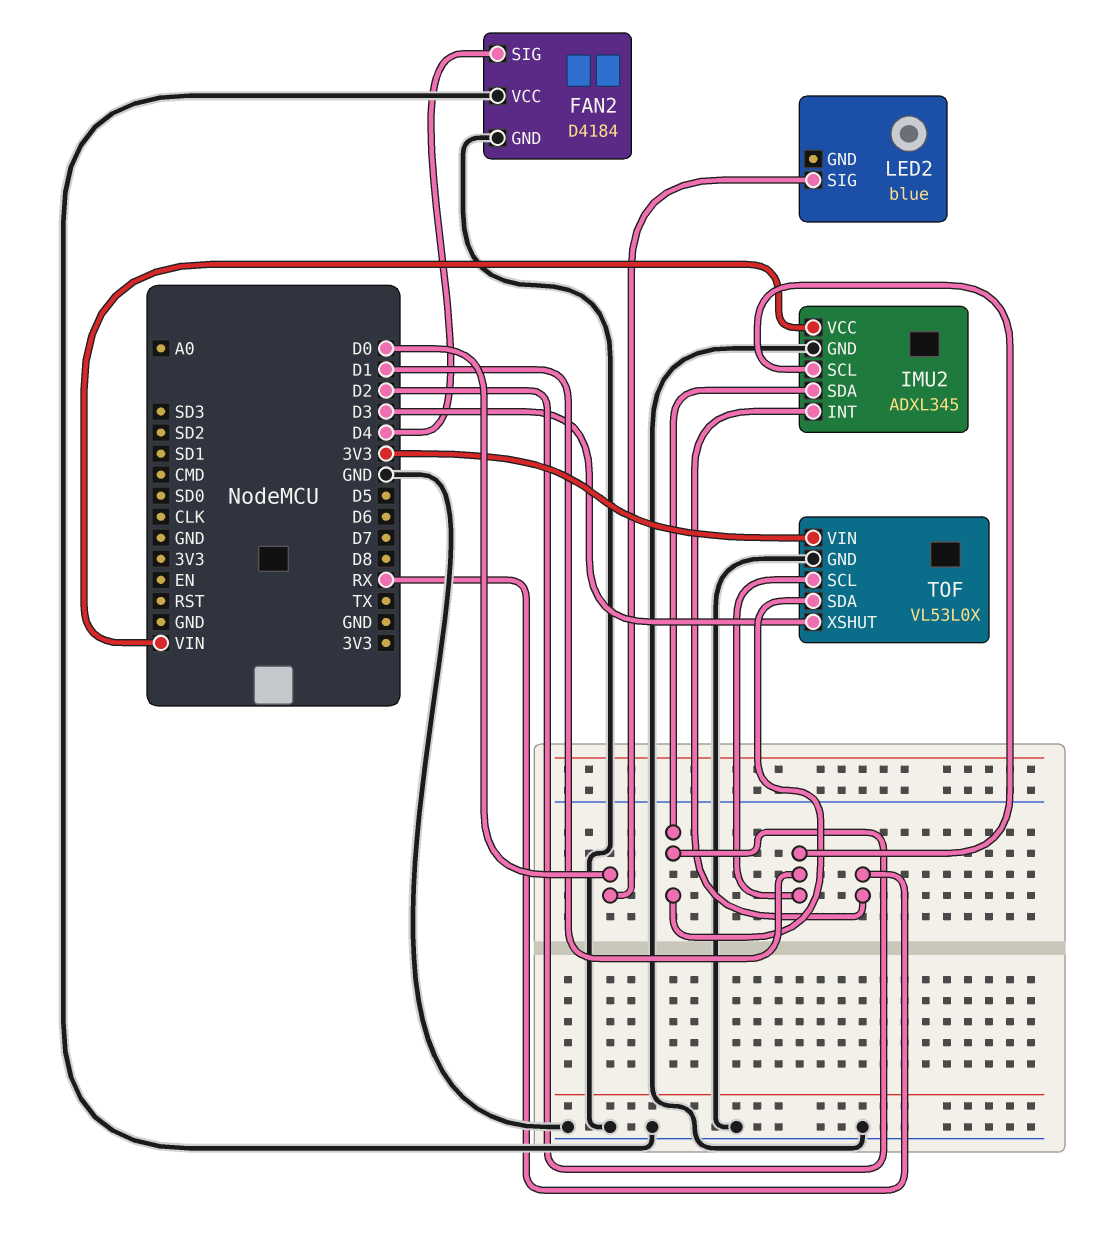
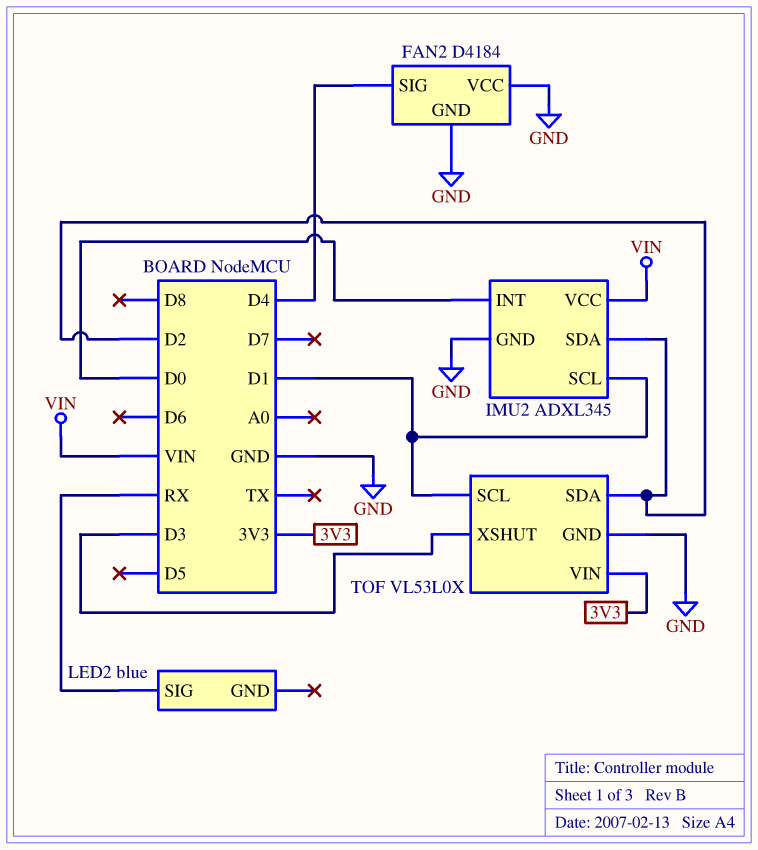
IMU2 pin INT: RX -> D0
LED2 pin SIG: D0 -> RX

